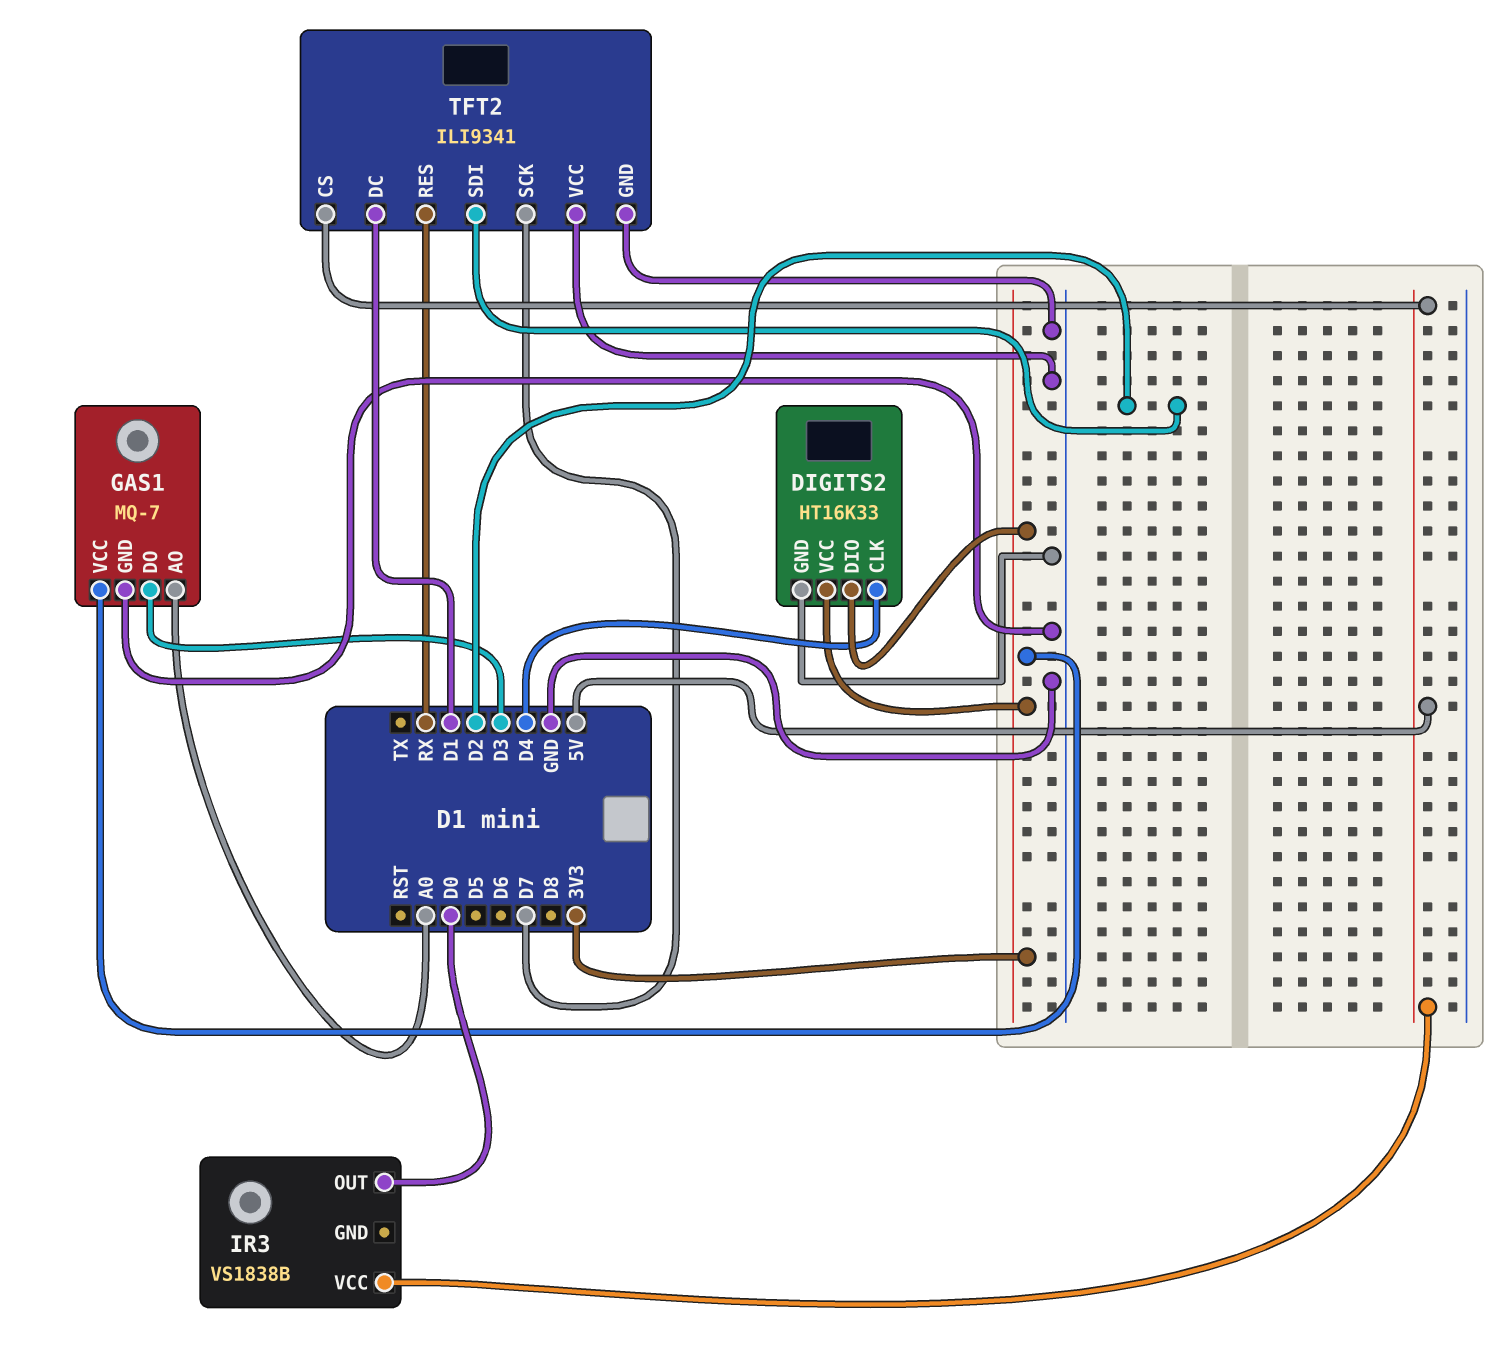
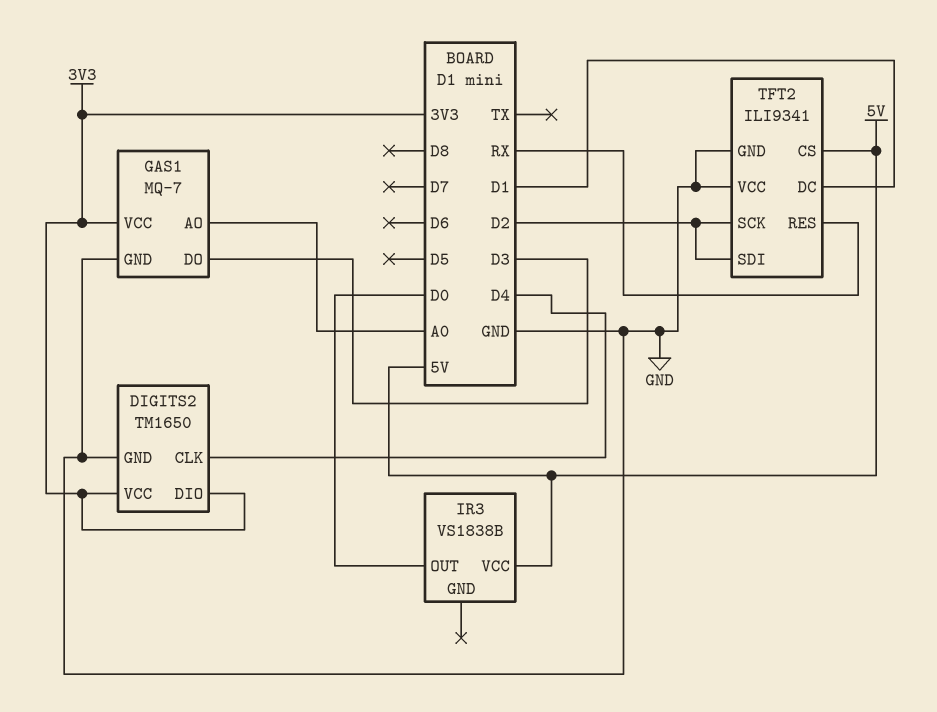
DIGITS2: HT16K33 -> TM1650
TFT2 pin SCK: D7 -> D2

